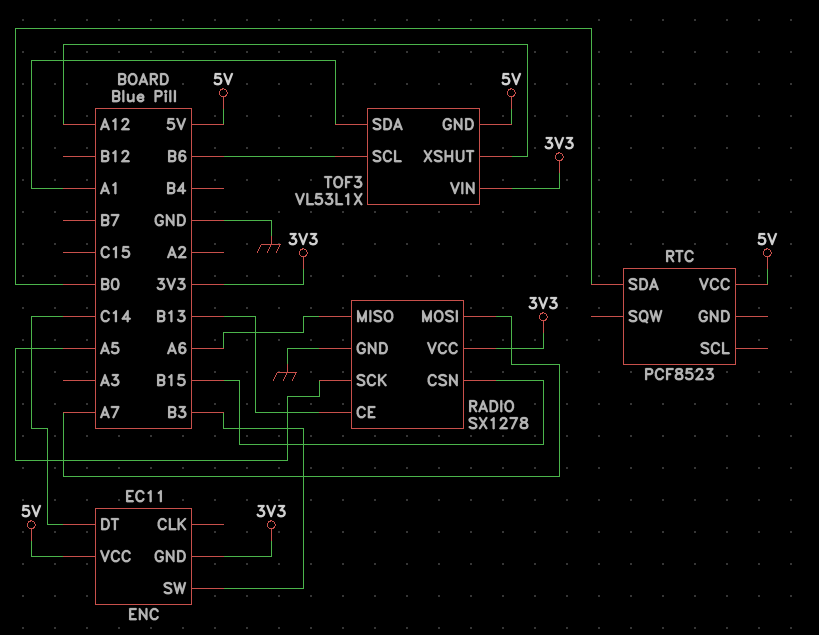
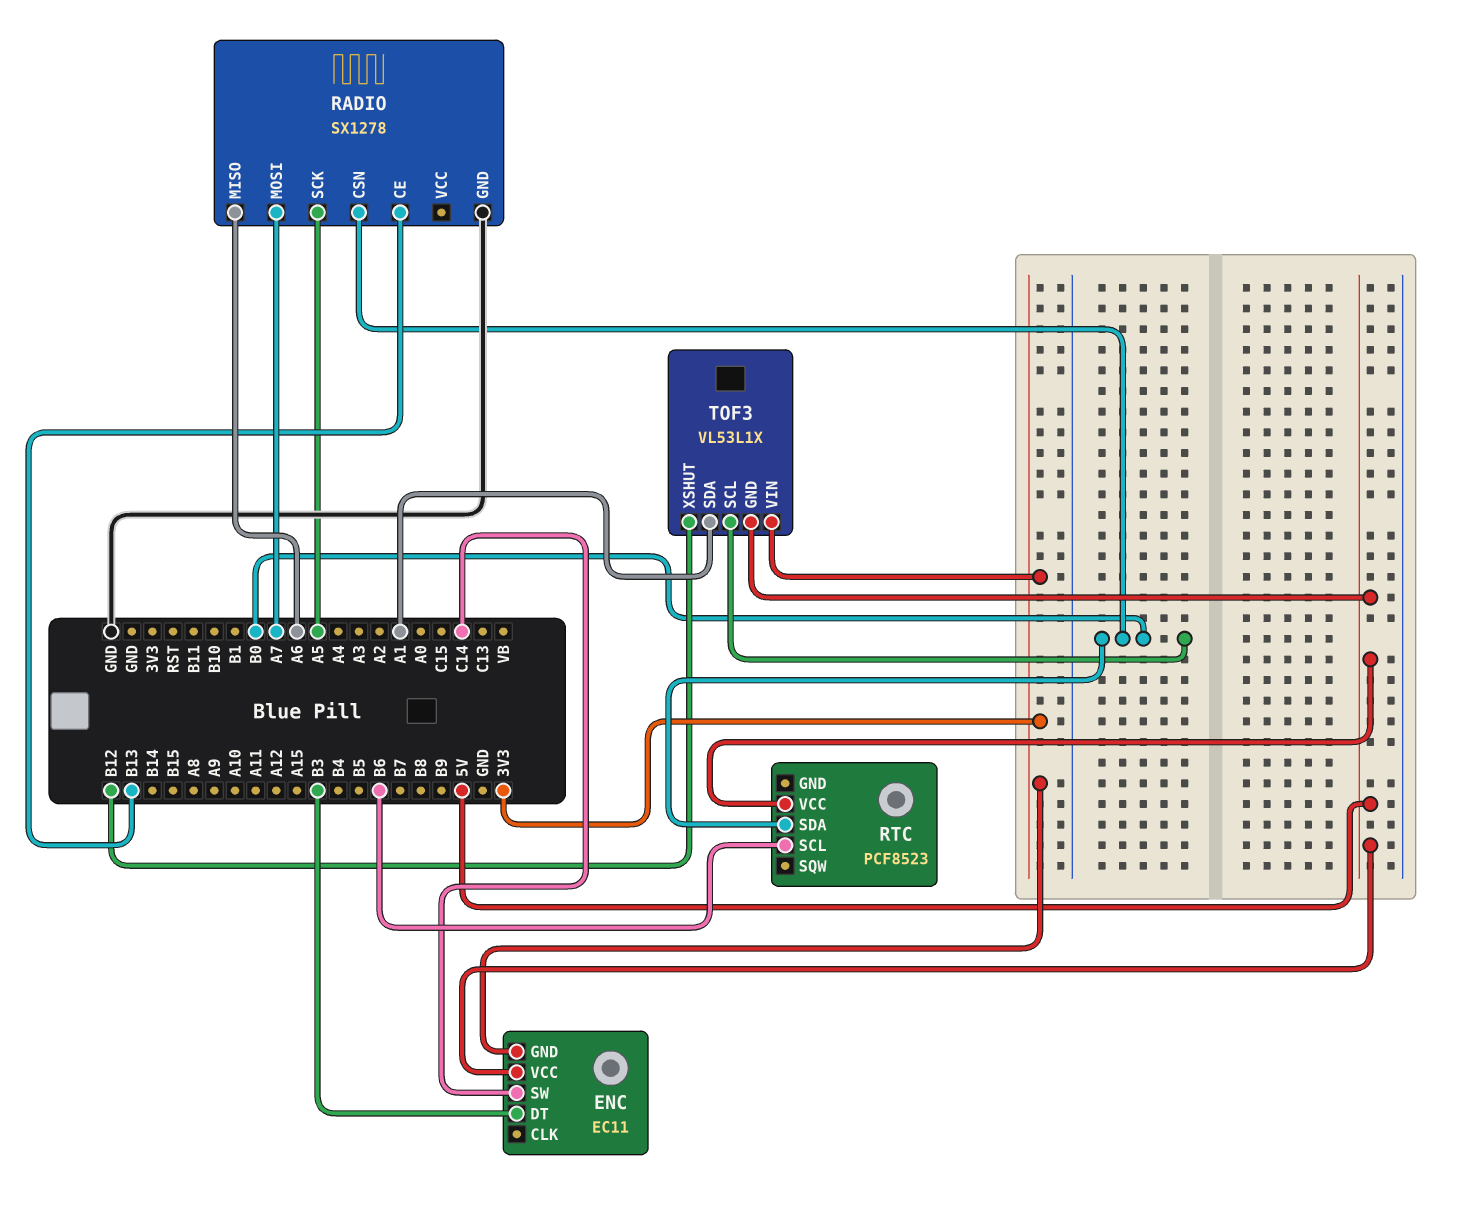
ENC pin DT: C14 -> B3
ENC pin SW: B3 -> C14
RADIO pin CSN: B15 -> B0
RADIO pin VCC: 3V3 -> none
RTC pin SCL: none -> B6
TOF3 pin SCL: B6 -> B0
TOF3 pin XSHUT: A12 -> B12

